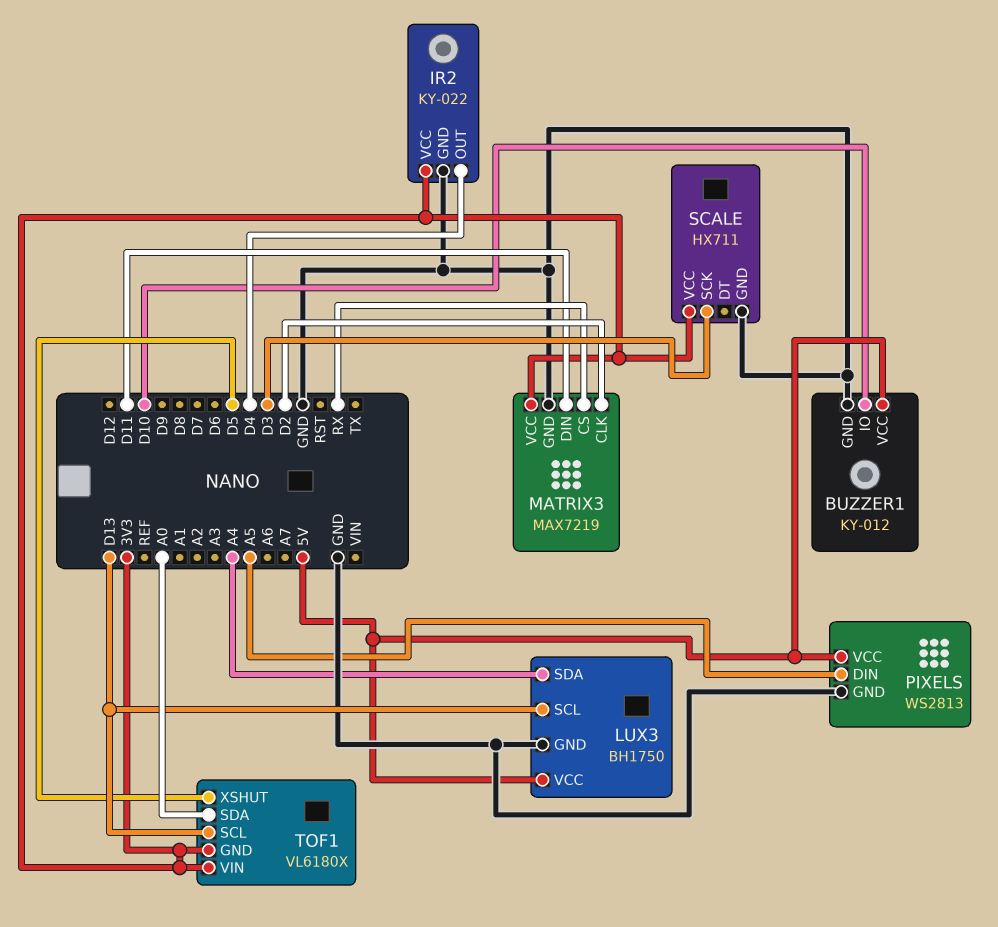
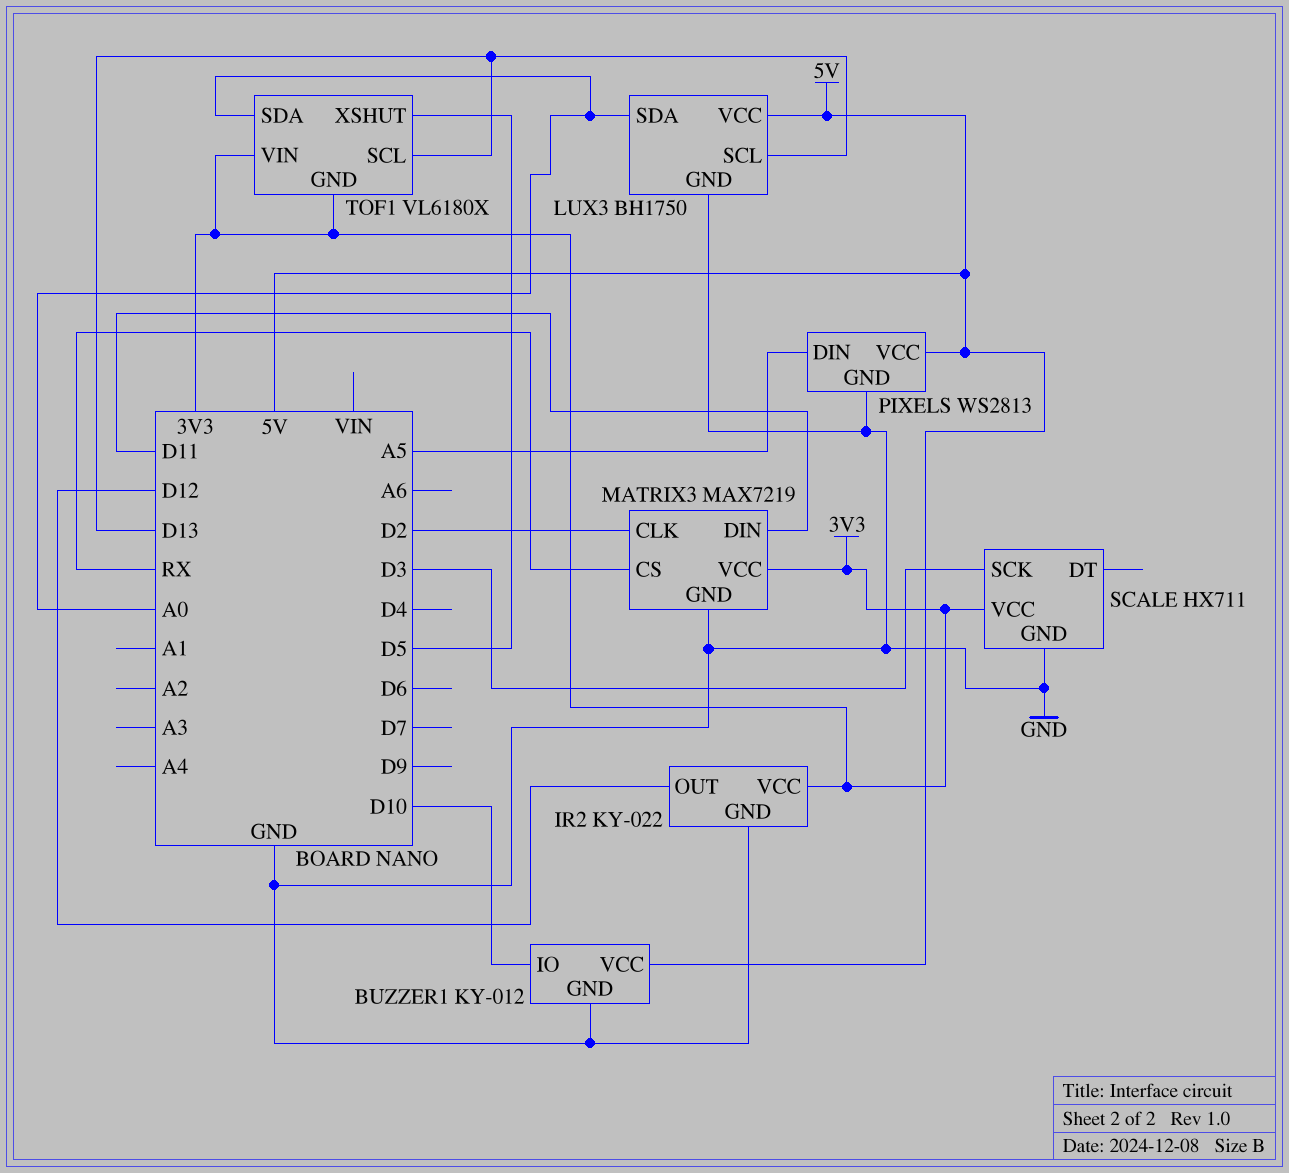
IR2 pin OUT: D4 -> D12
LUX3 pin SDA: A4 -> A0

